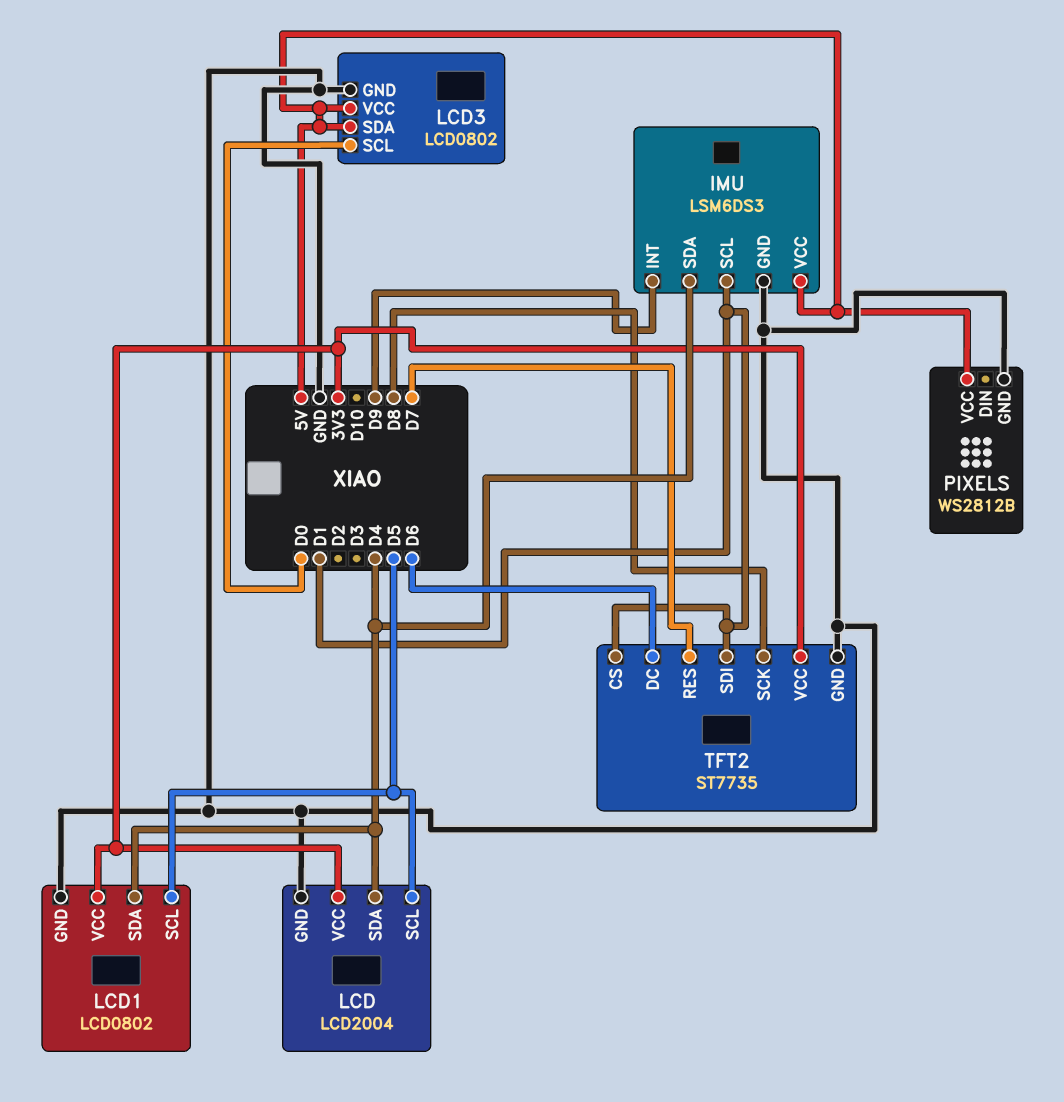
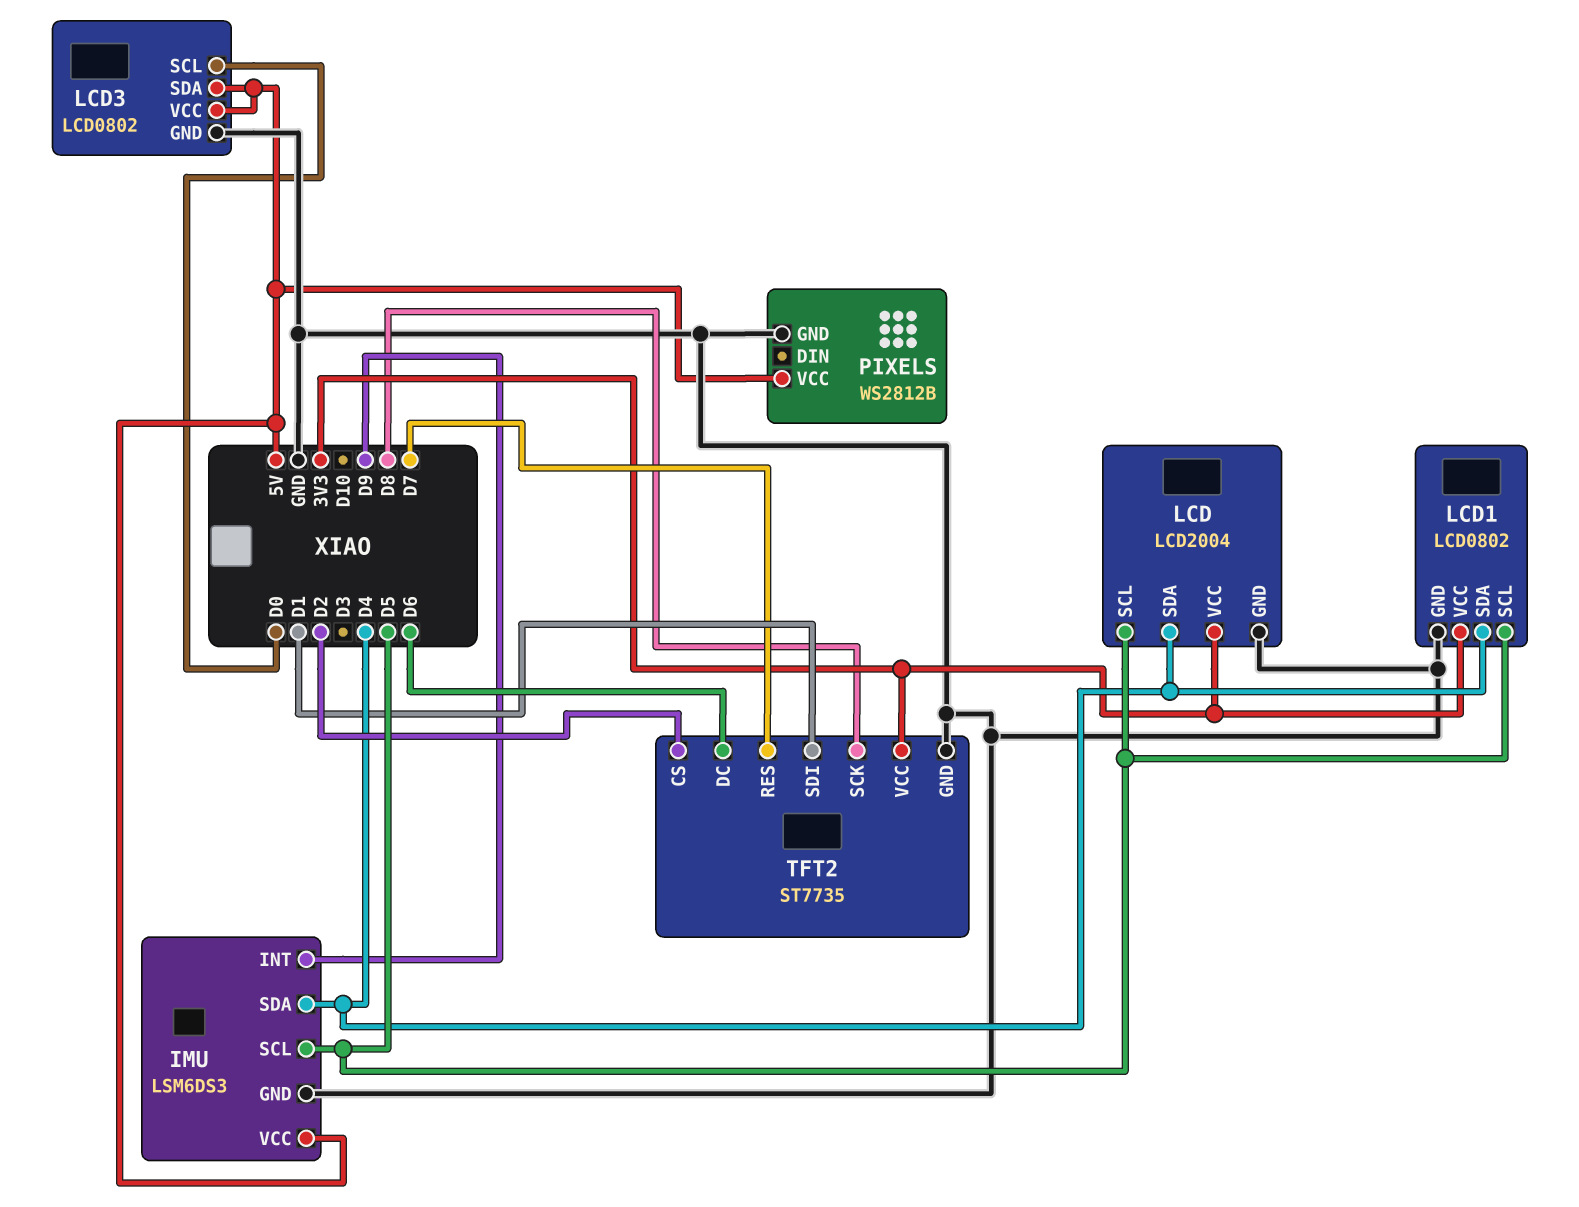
IMU pin SCL: D1 -> D5
TFT2 pin CS: D1 -> D2

